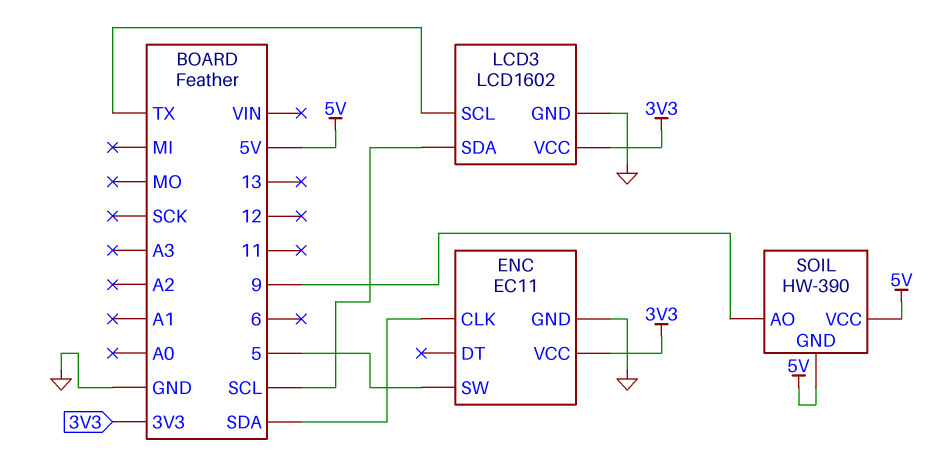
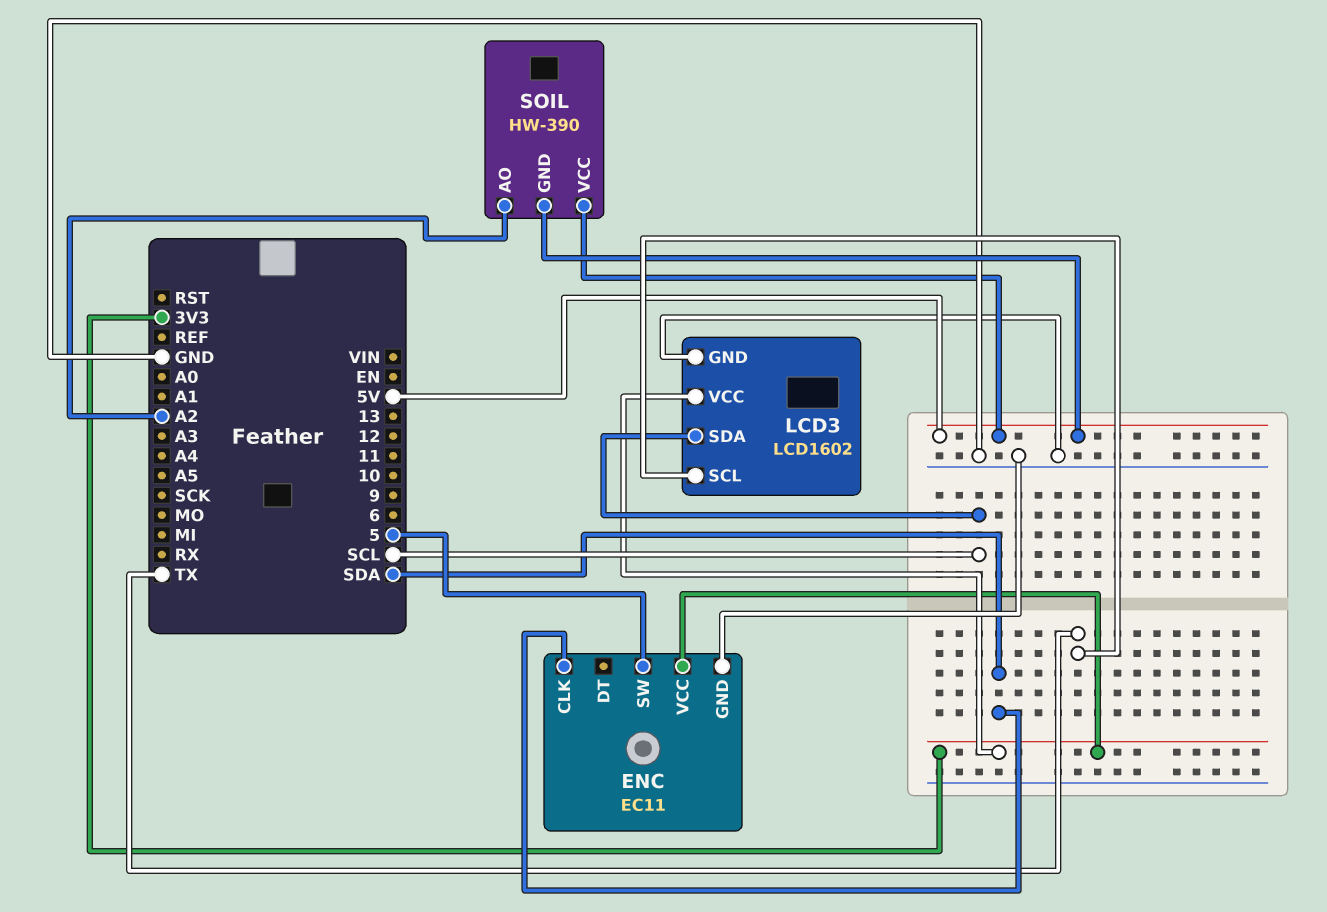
SOIL pin AO: 9 -> A2

